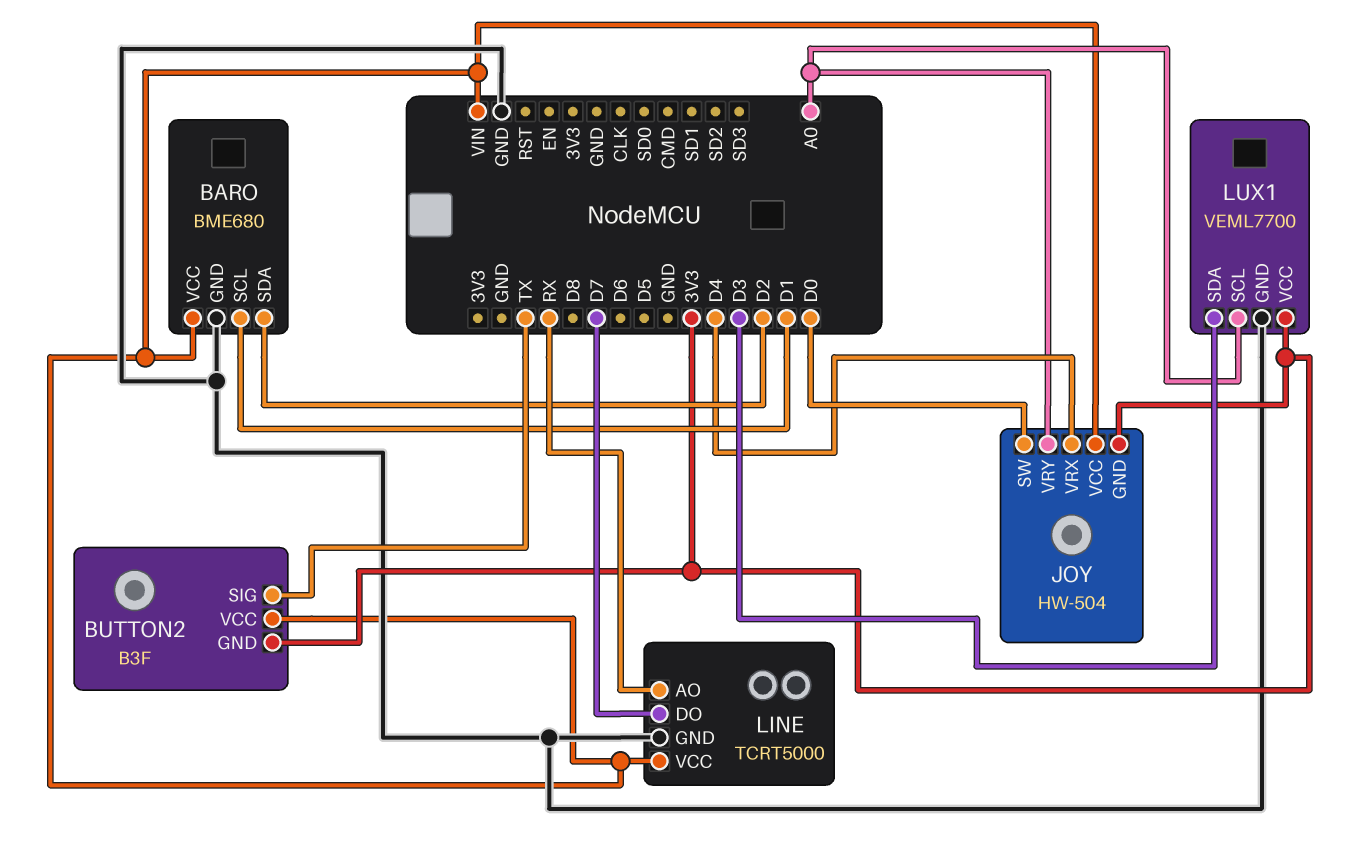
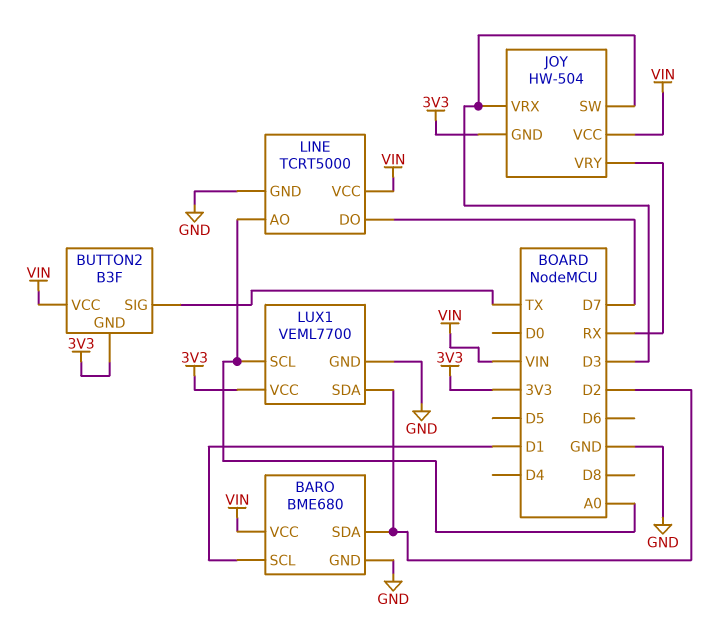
JOY pin SW: D0 -> D3
JOY pin VRX: D4 -> D3
JOY pin VRY: A0 -> RX
LINE pin AO: RX -> A0
LUX1 pin SDA: D3 -> D2

